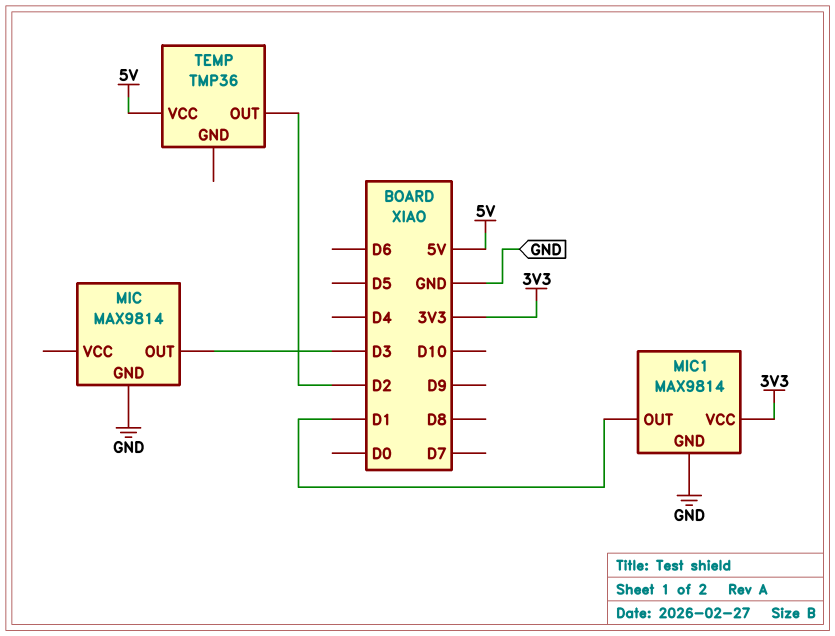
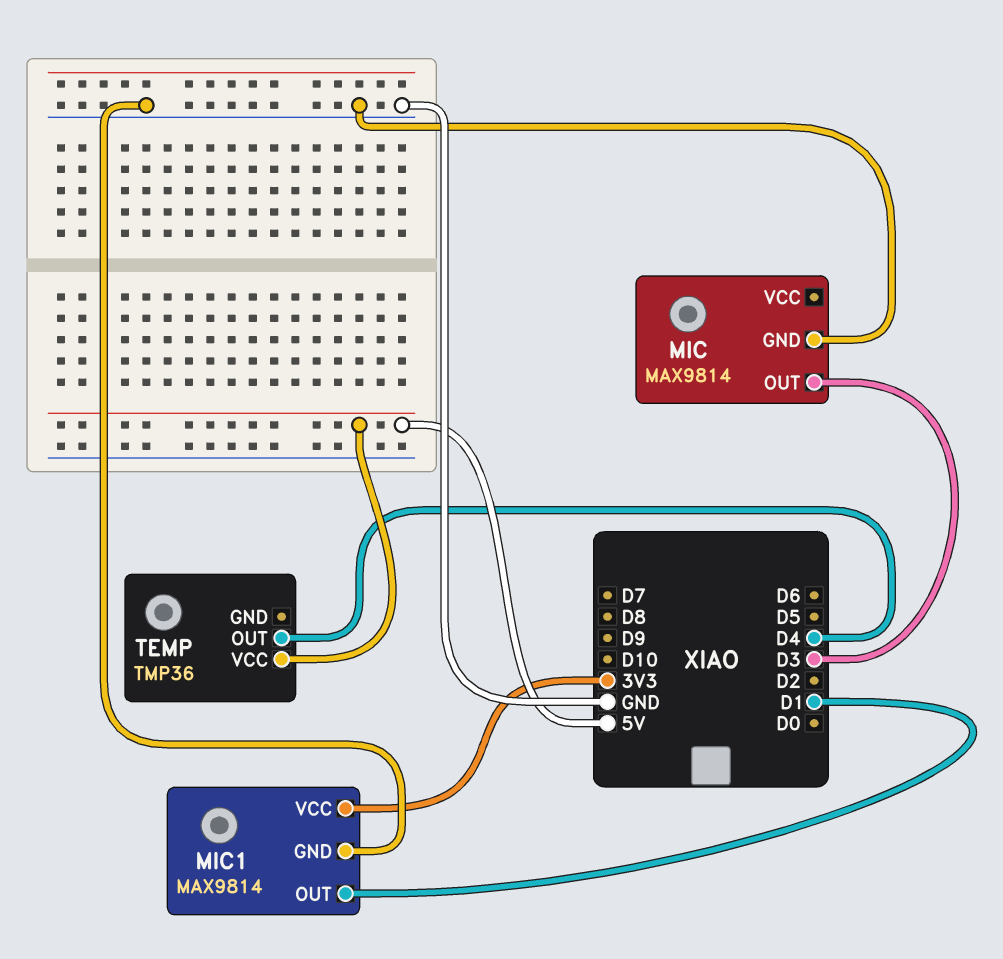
TEMP pin OUT: D2 -> D4

